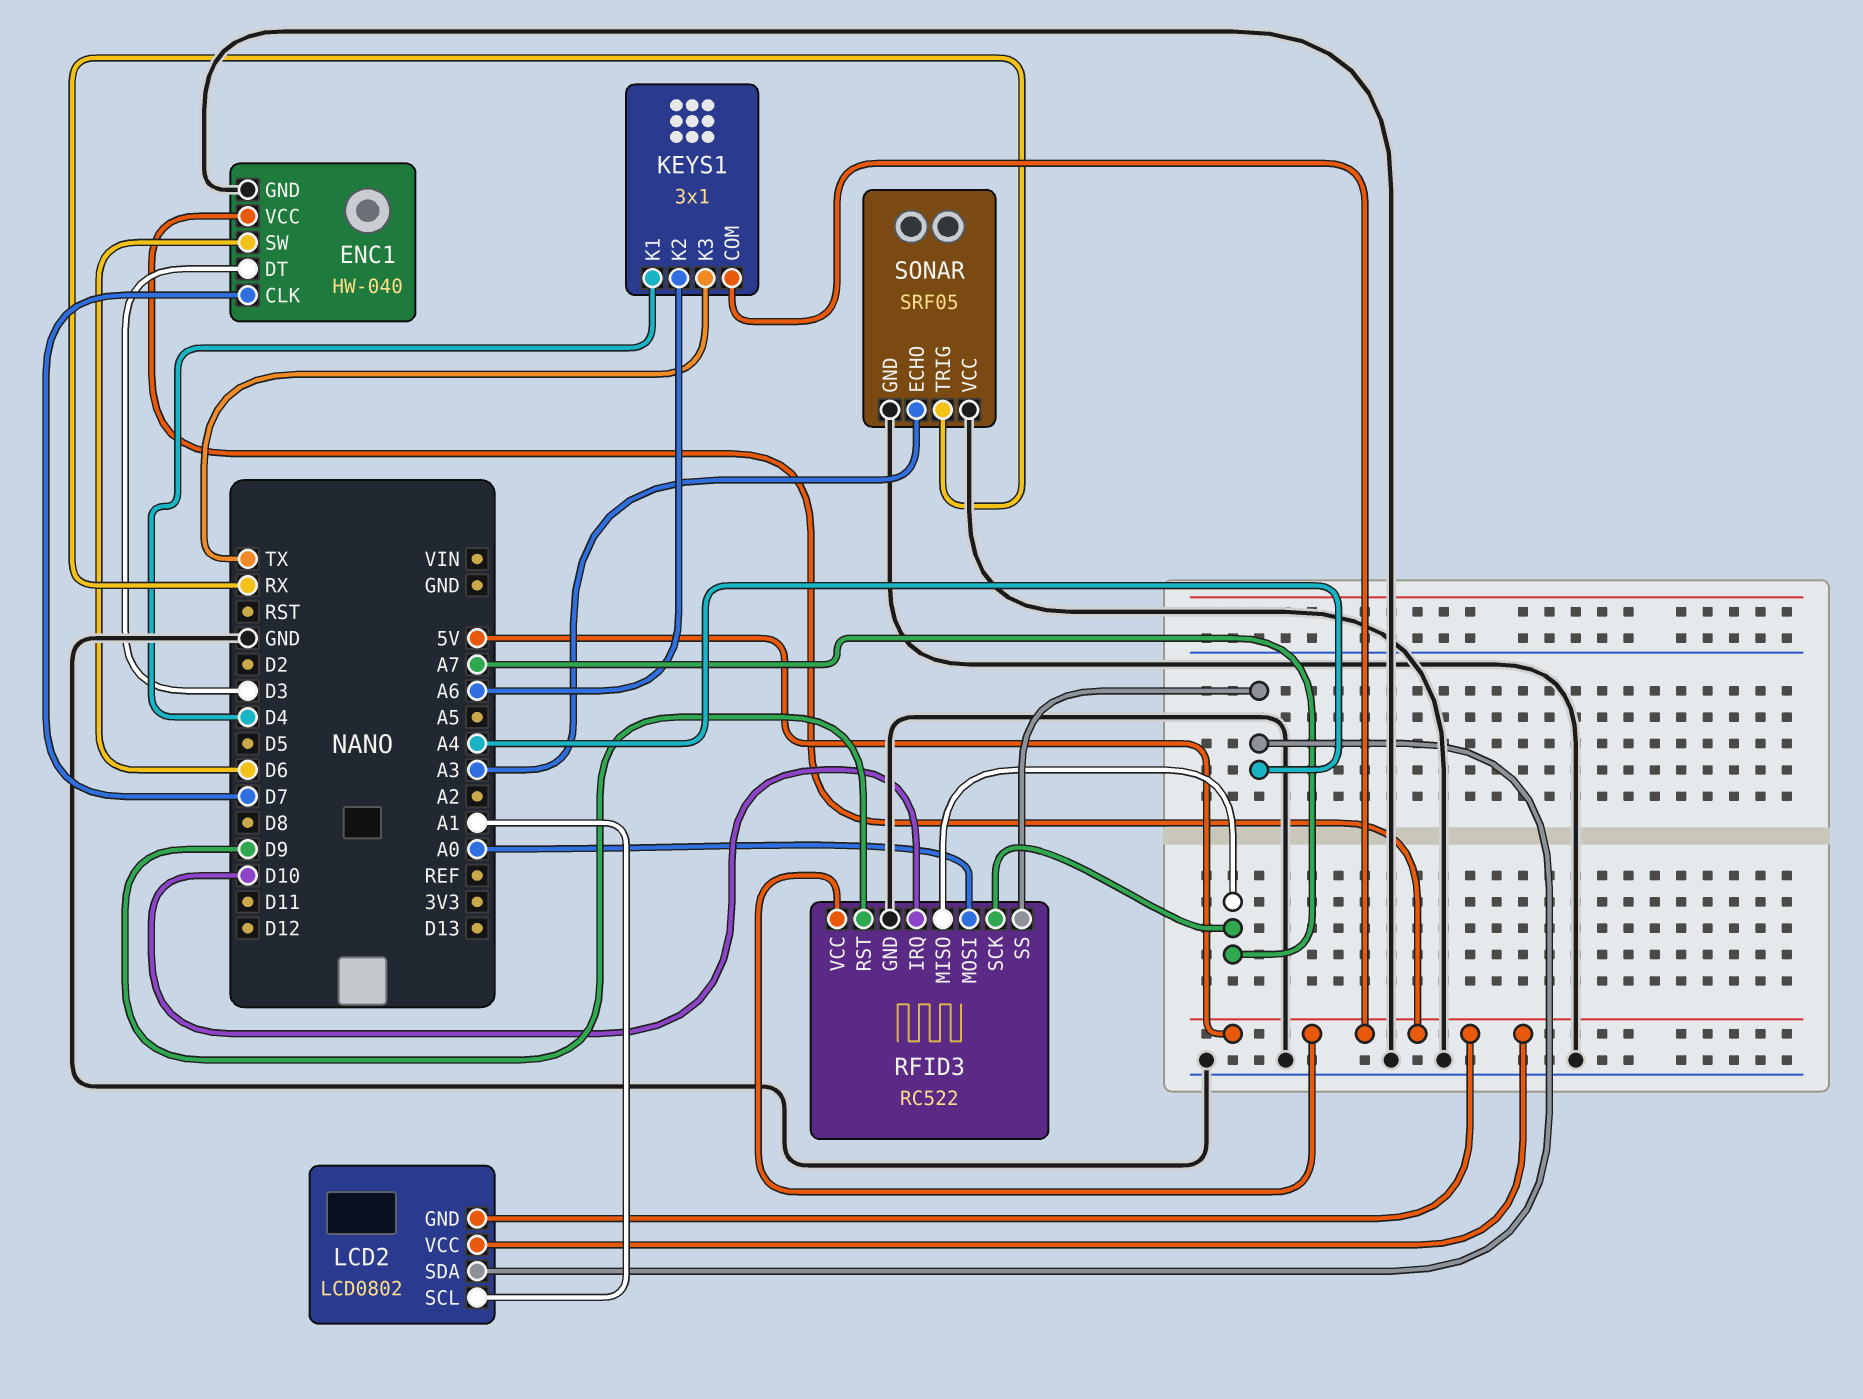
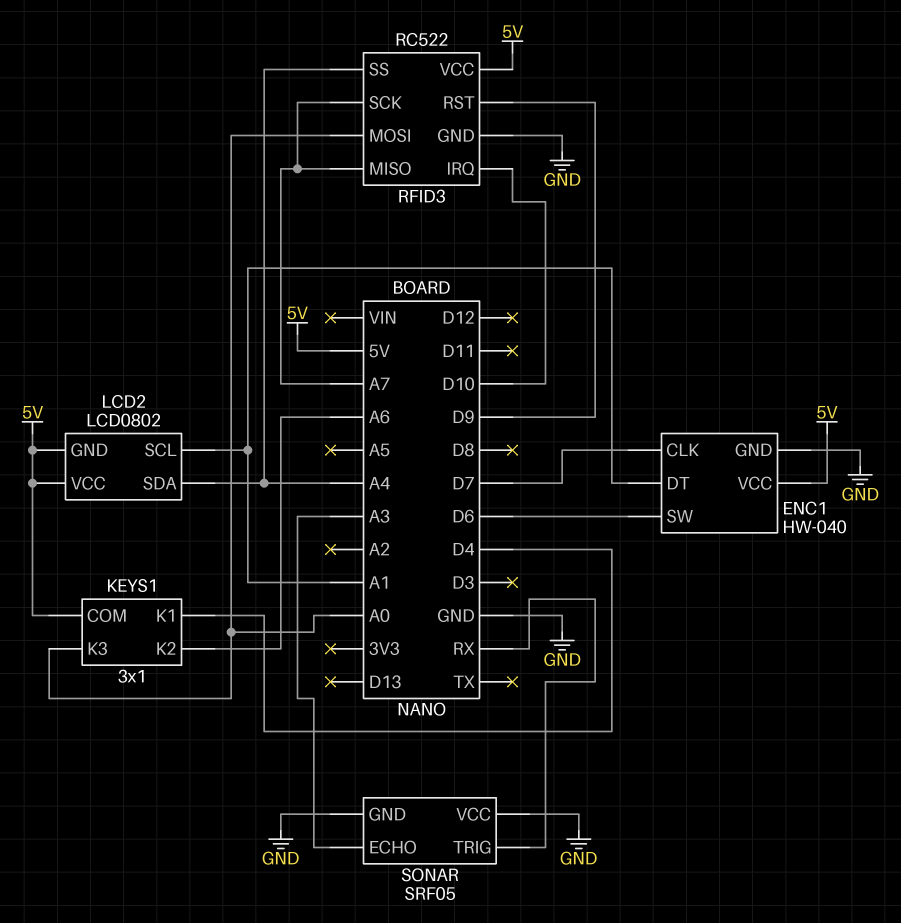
ENC1 pin DT: D3 -> A1
KEYS1 pin K3: TX -> A0

